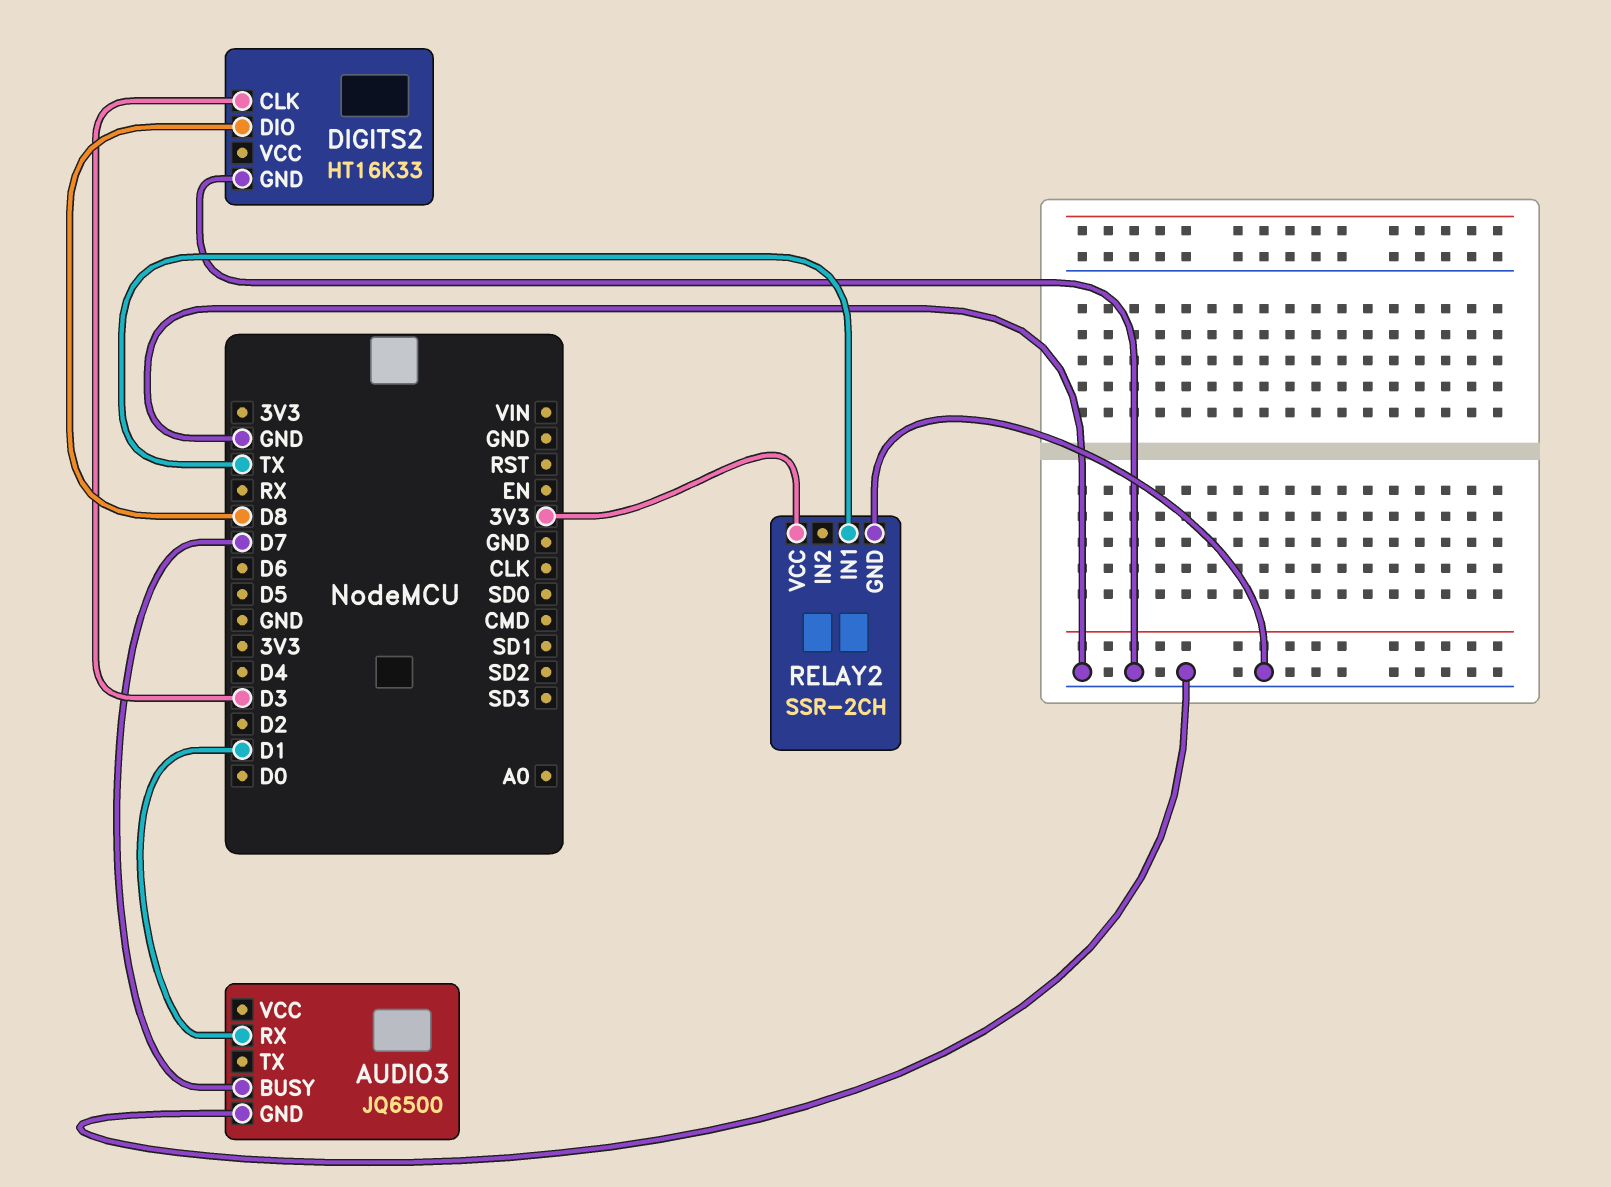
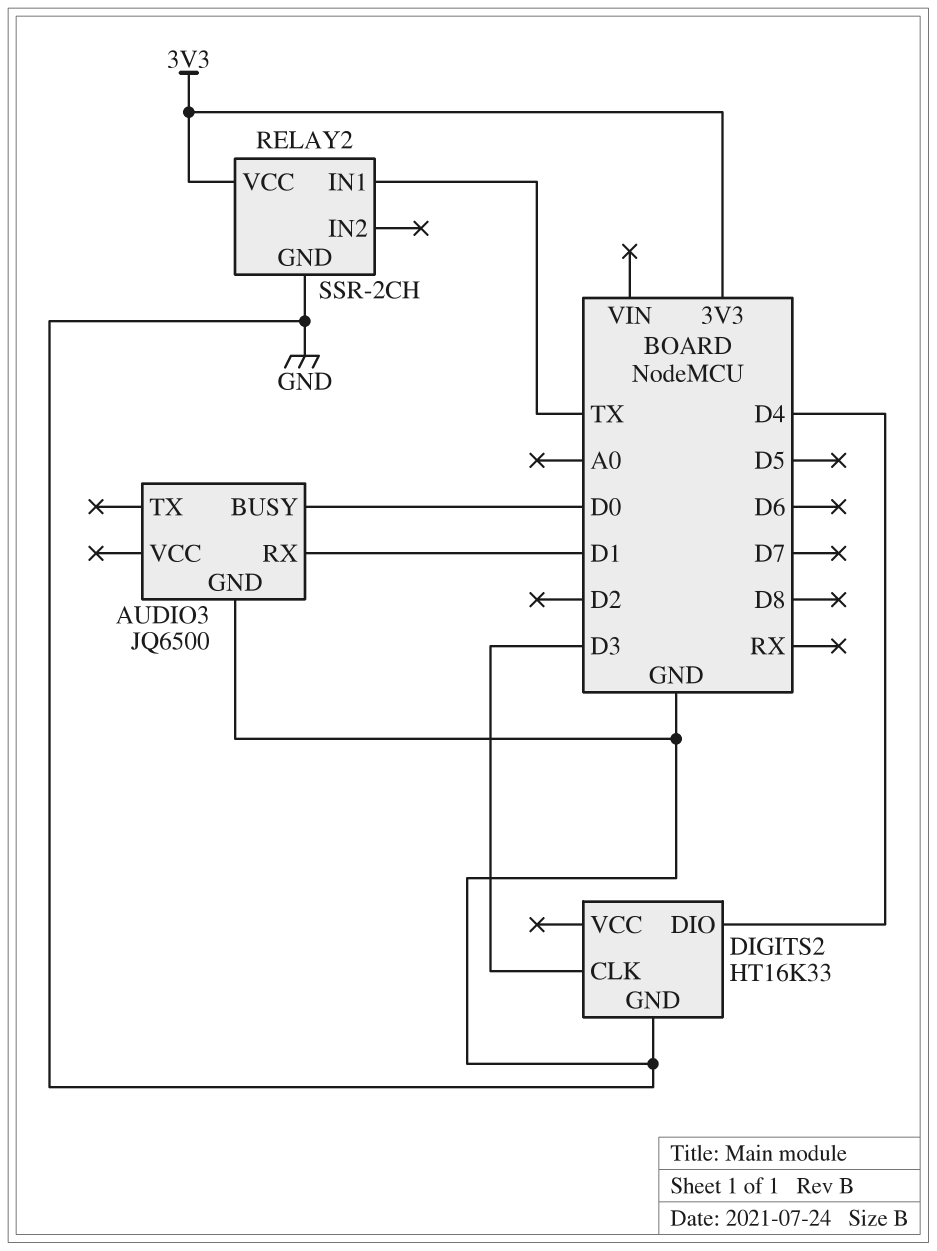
AUDIO3 pin BUSY: D7 -> D0
DIGITS2 pin DIO: D8 -> D4

